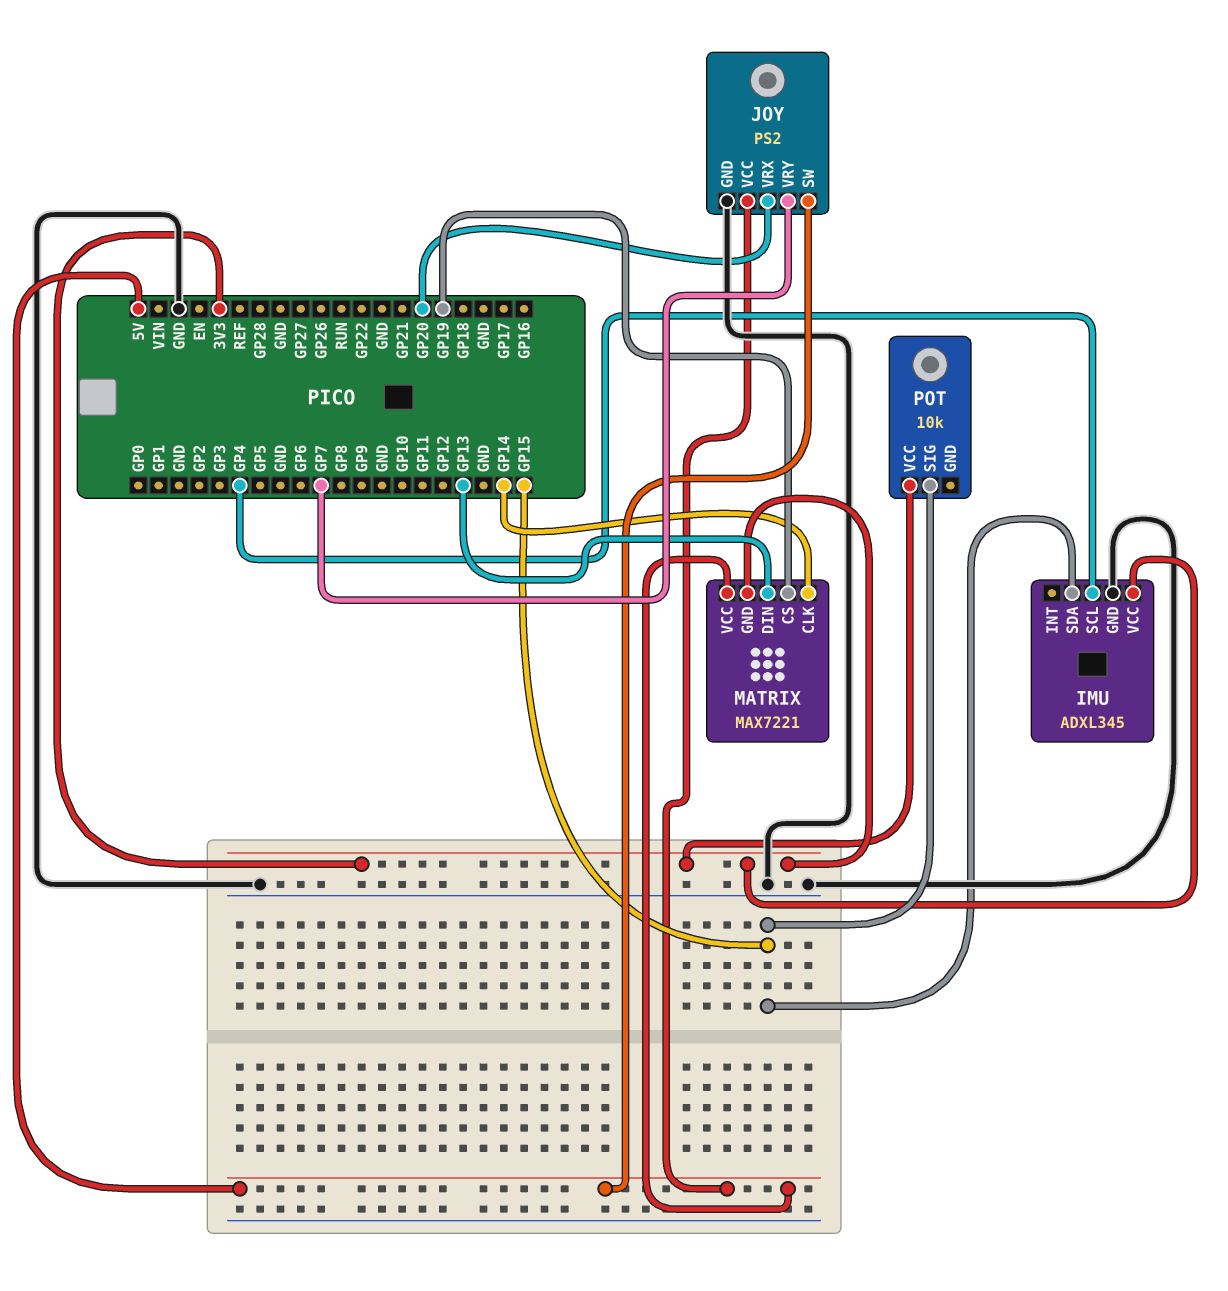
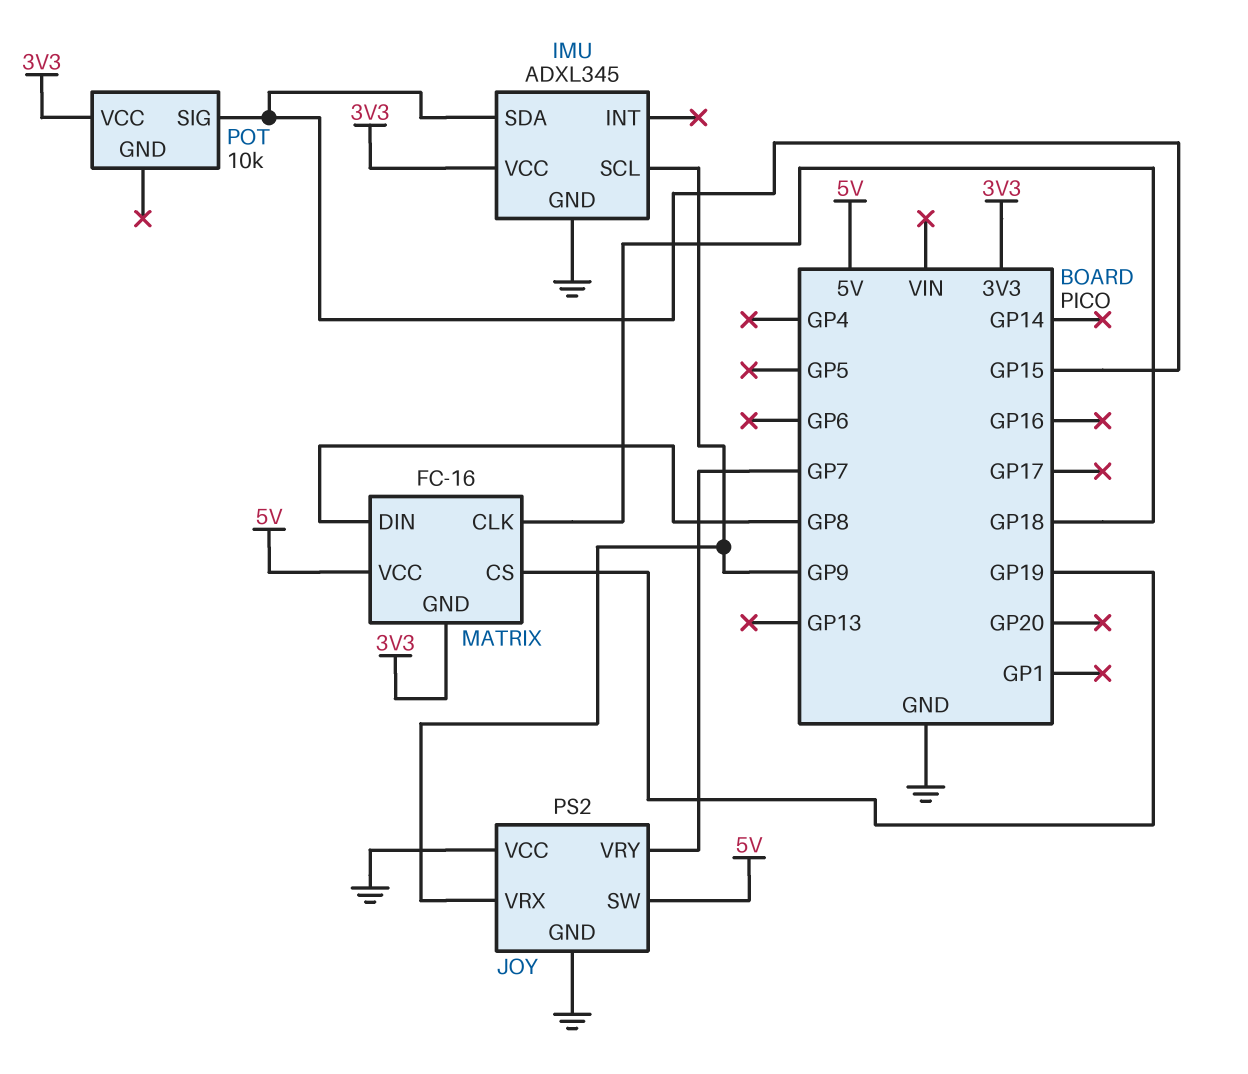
IMU pin SCL: GP4 -> GP9
JOY pin VCC: 5V -> GND
JOY pin VRX: GP20 -> GP9
MATRIX: MAX7221 -> FC-16
MATRIX pin CLK: GP14 -> GP18
MATRIX pin DIN: GP13 -> GP8

